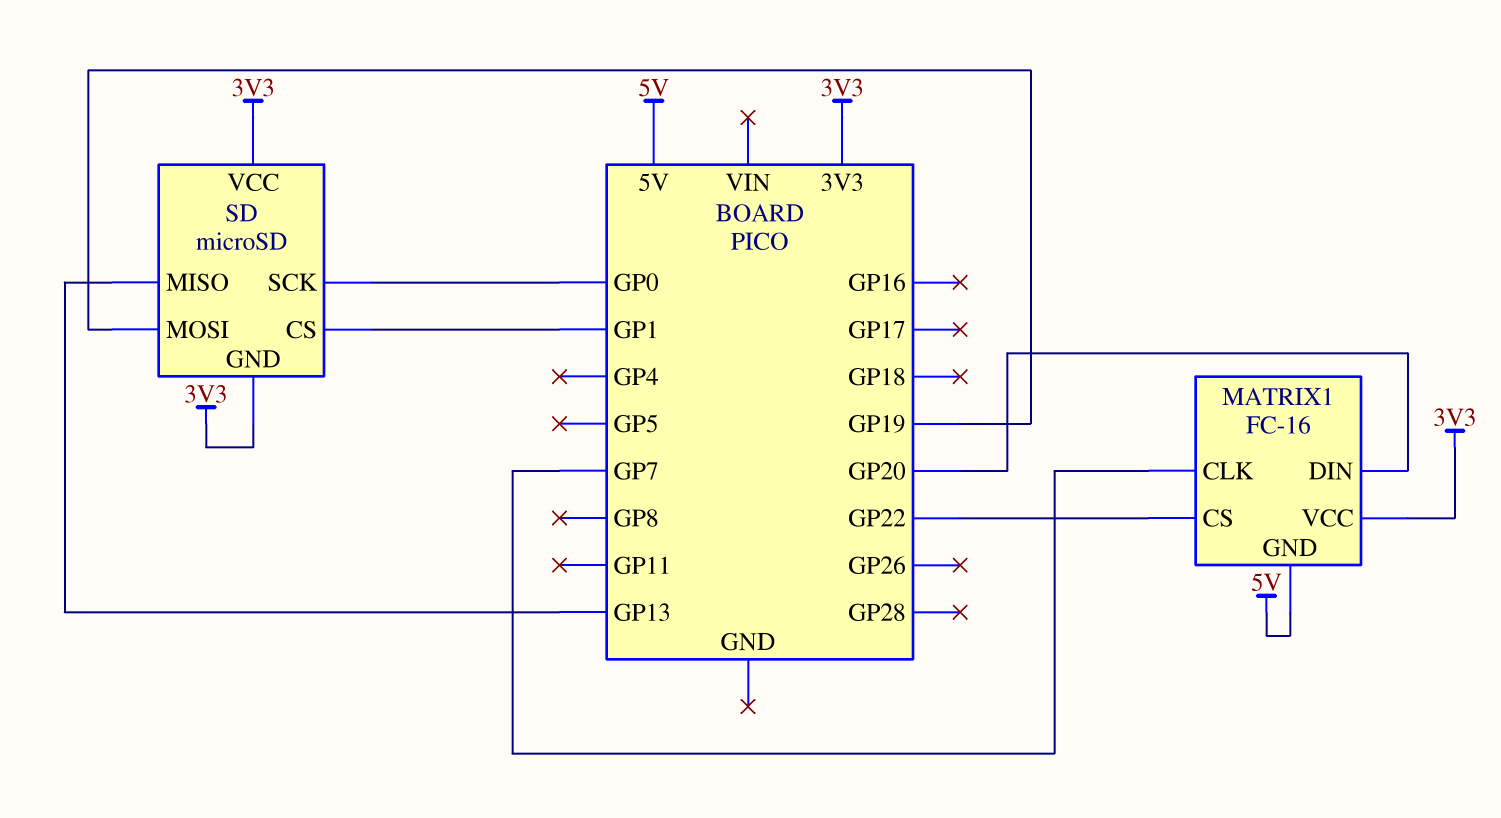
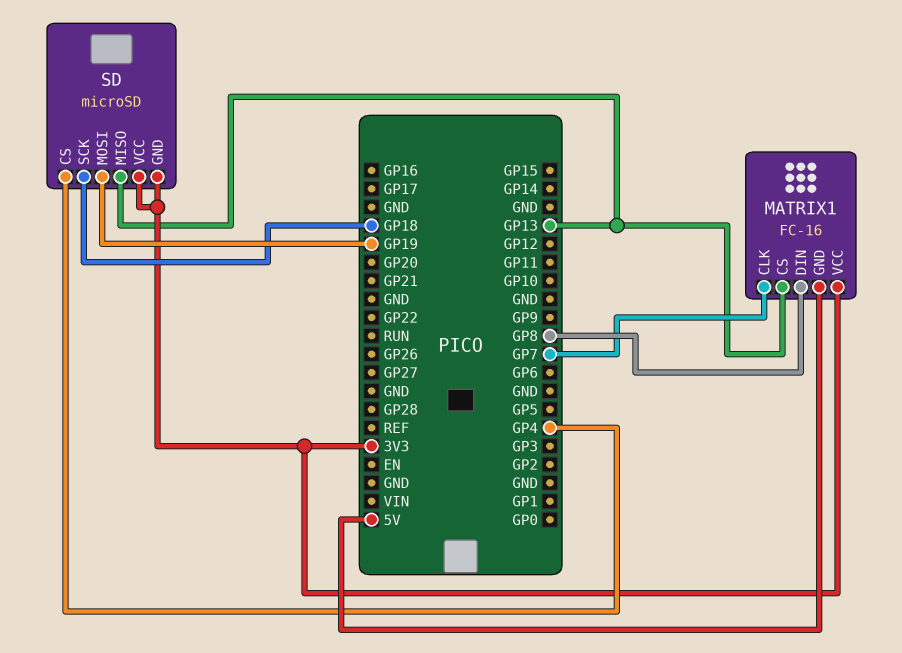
MATRIX1 pin CS: GP22 -> GP13
MATRIX1 pin DIN: GP20 -> GP8
SD pin CS: GP1 -> GP4
SD pin SCK: GP0 -> GP18

